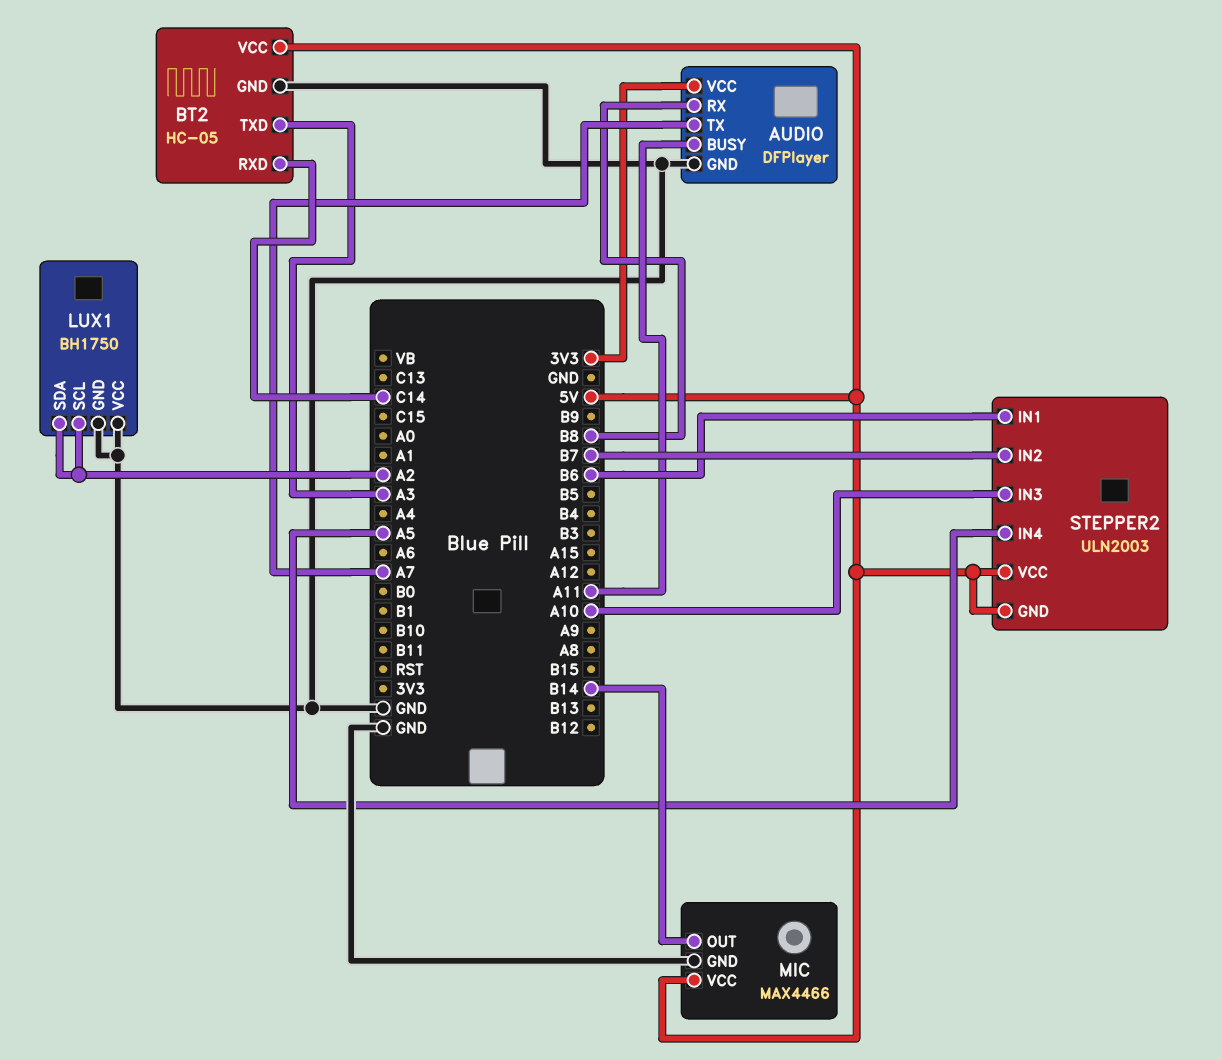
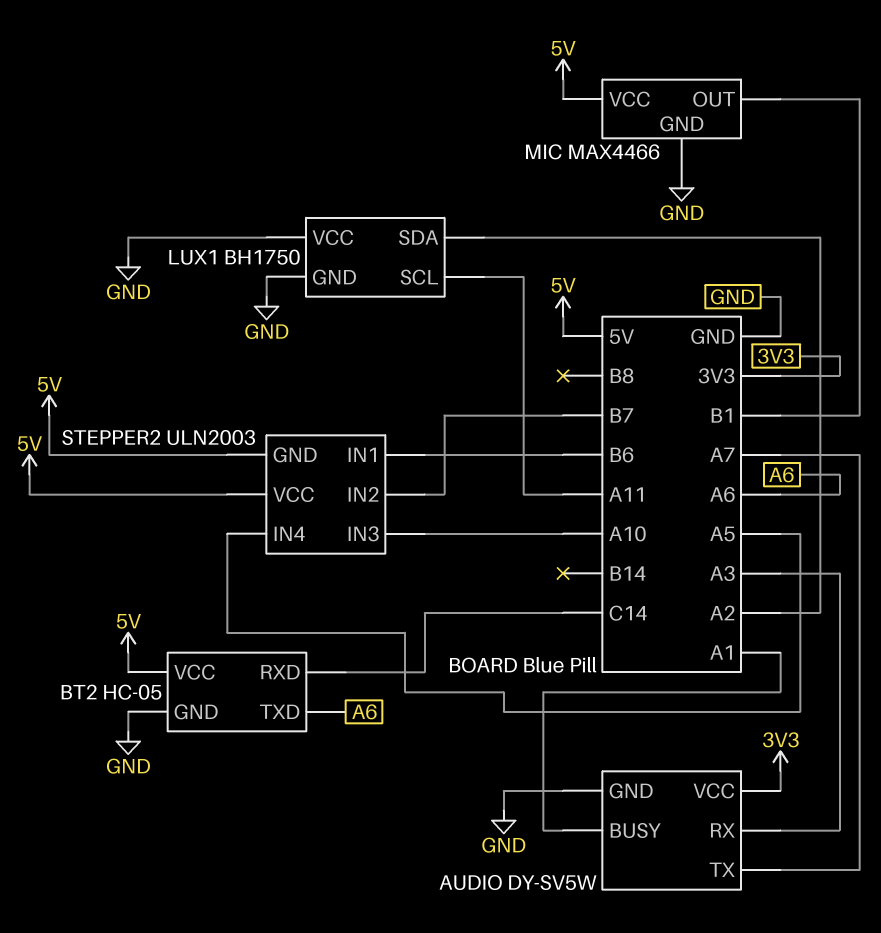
AUDIO: DFPlayer -> DY-SV5W
AUDIO pin BUSY: A11 -> A1
AUDIO pin RX: B8 -> A3
BT2 pin TXD: A3 -> A6
LUX1 pin SCL: A2 -> A11
MIC pin OUT: B14 -> B1

